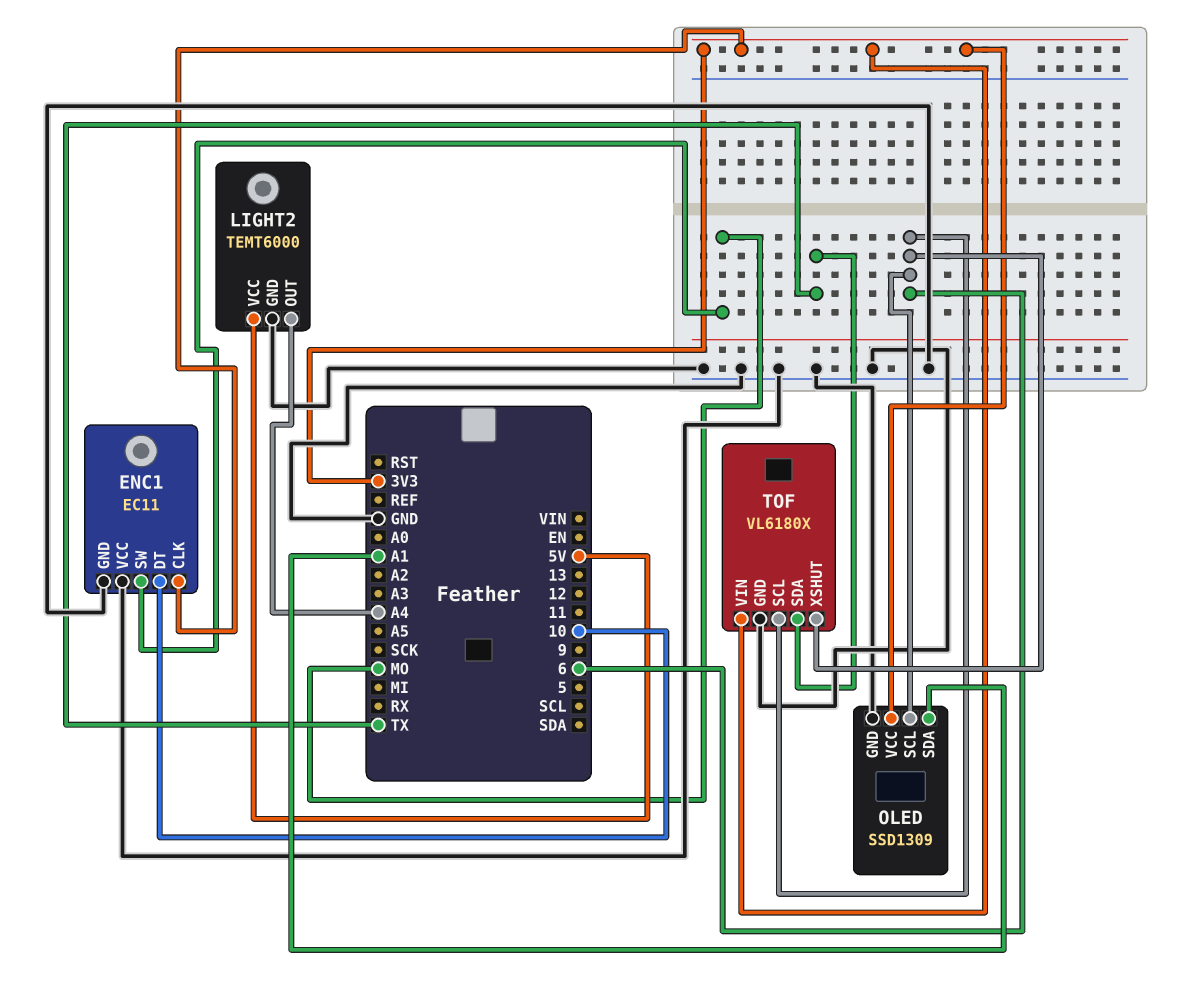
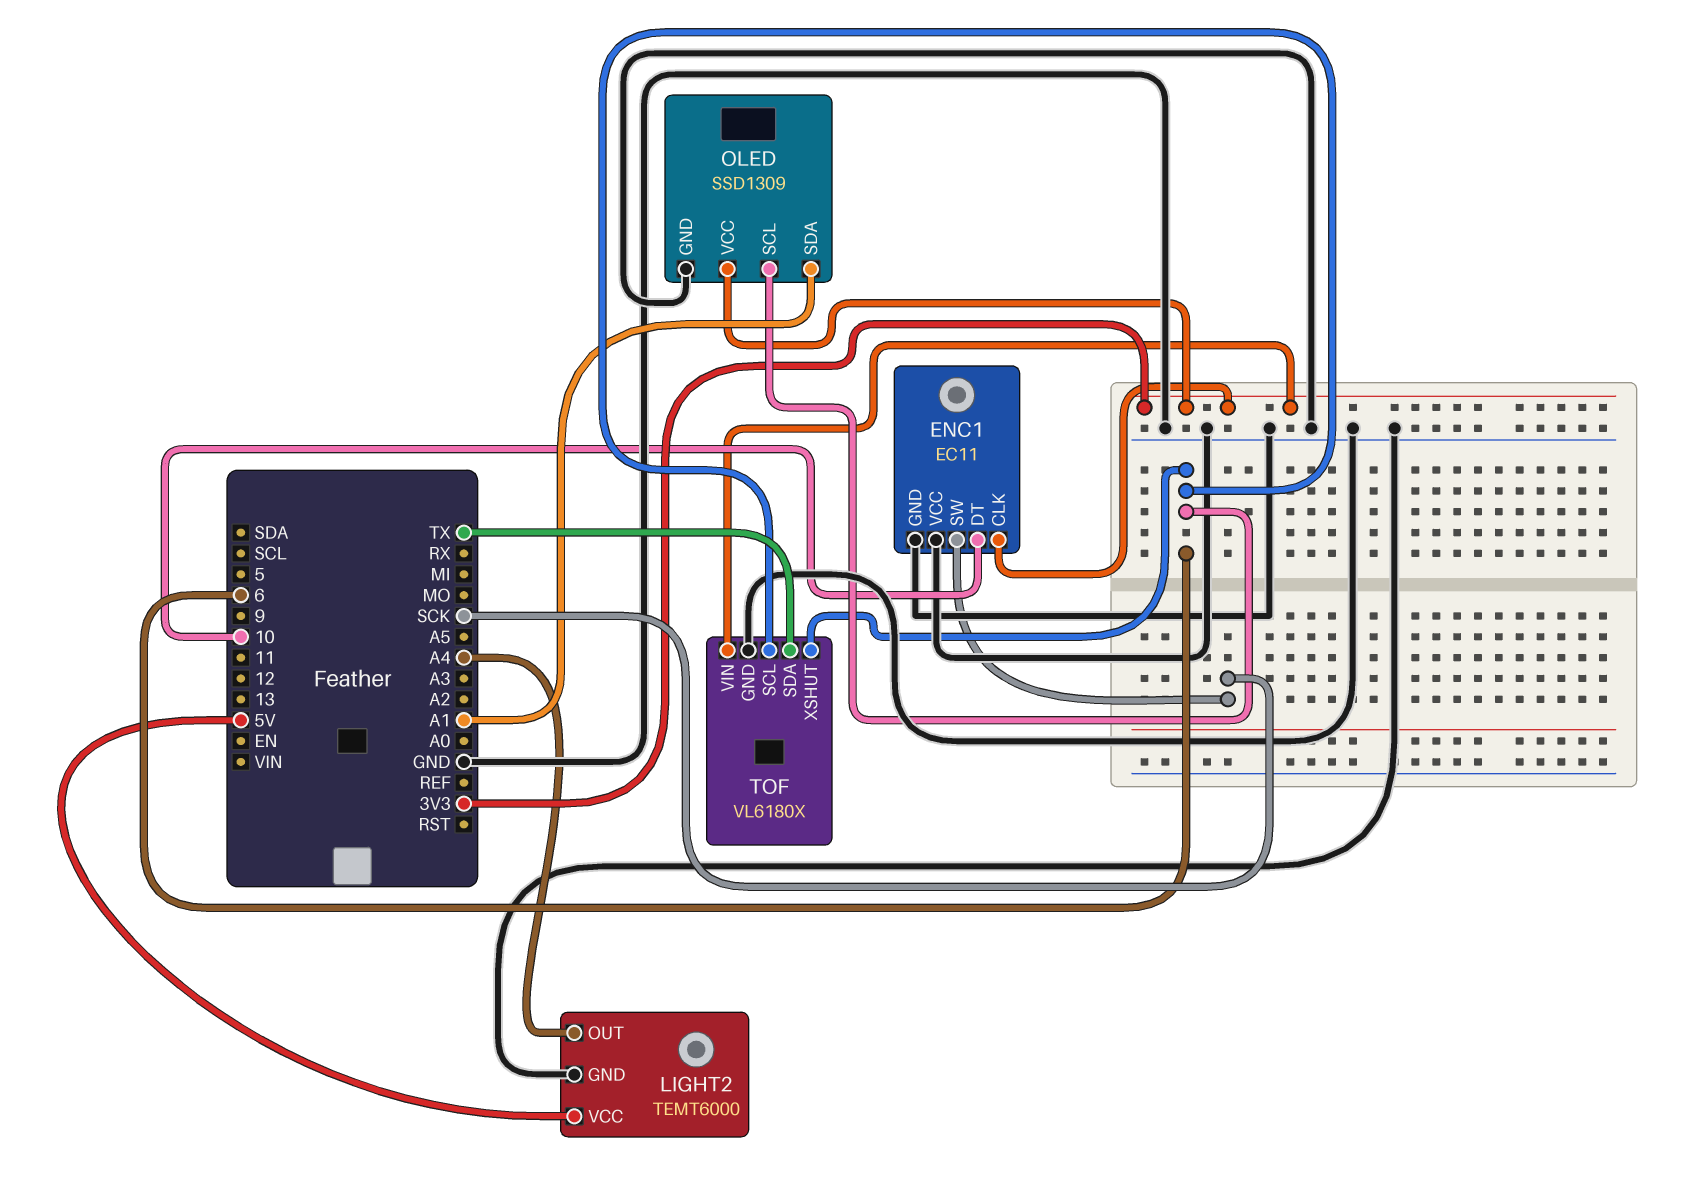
ENC1 pin SW: MO -> SCK

